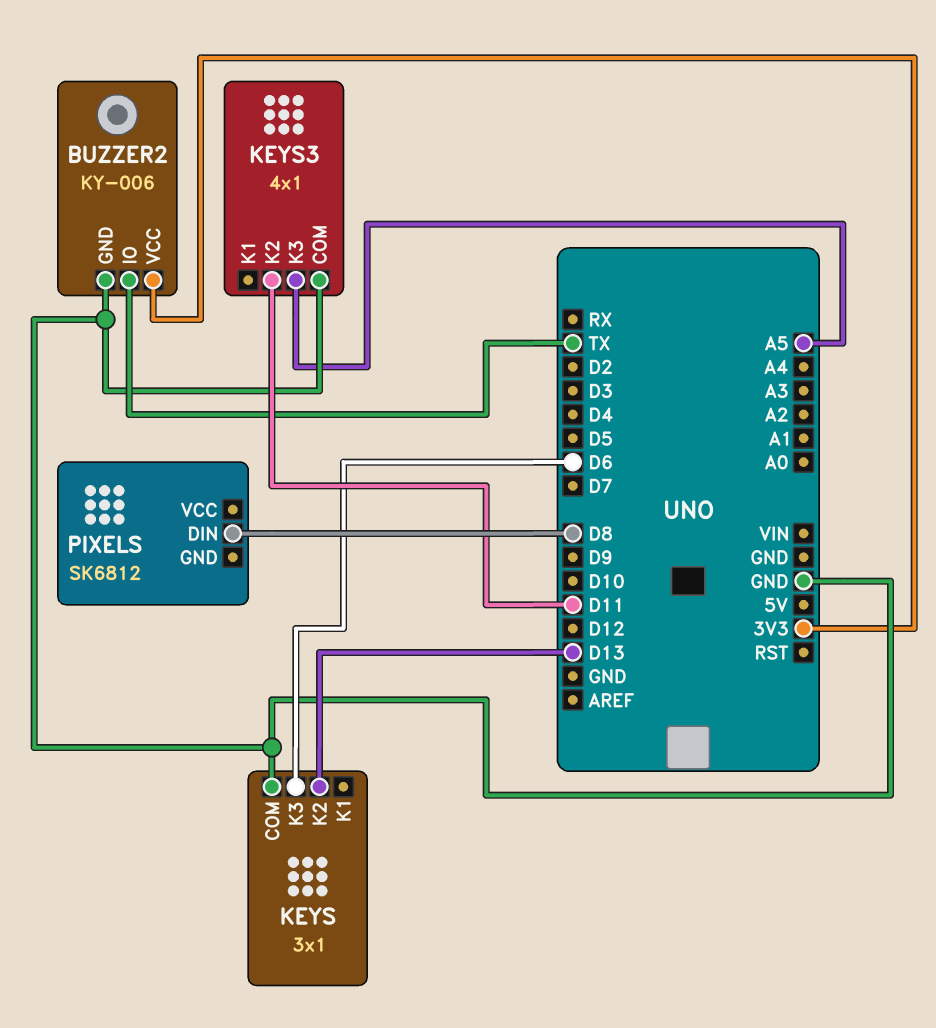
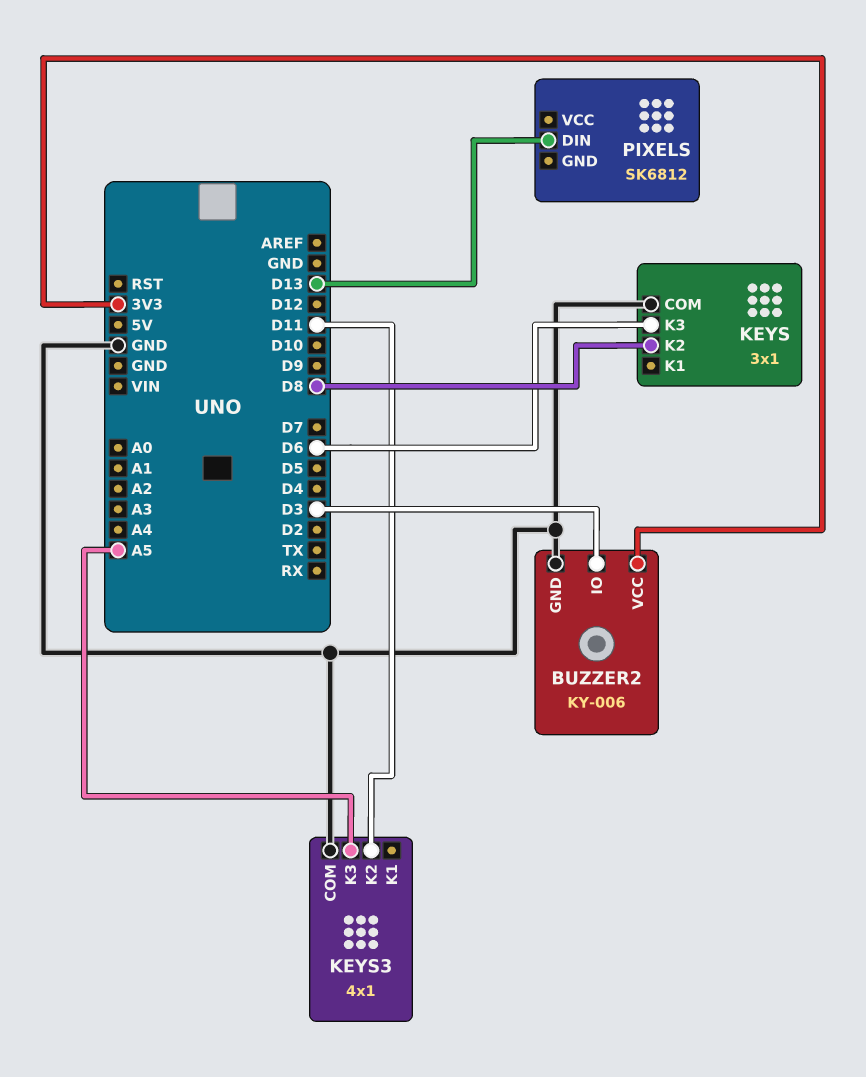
BUZZER2 pin IO: TX -> D3
KEYS pin K2: D13 -> D8
PIXELS pin DIN: D8 -> D13

